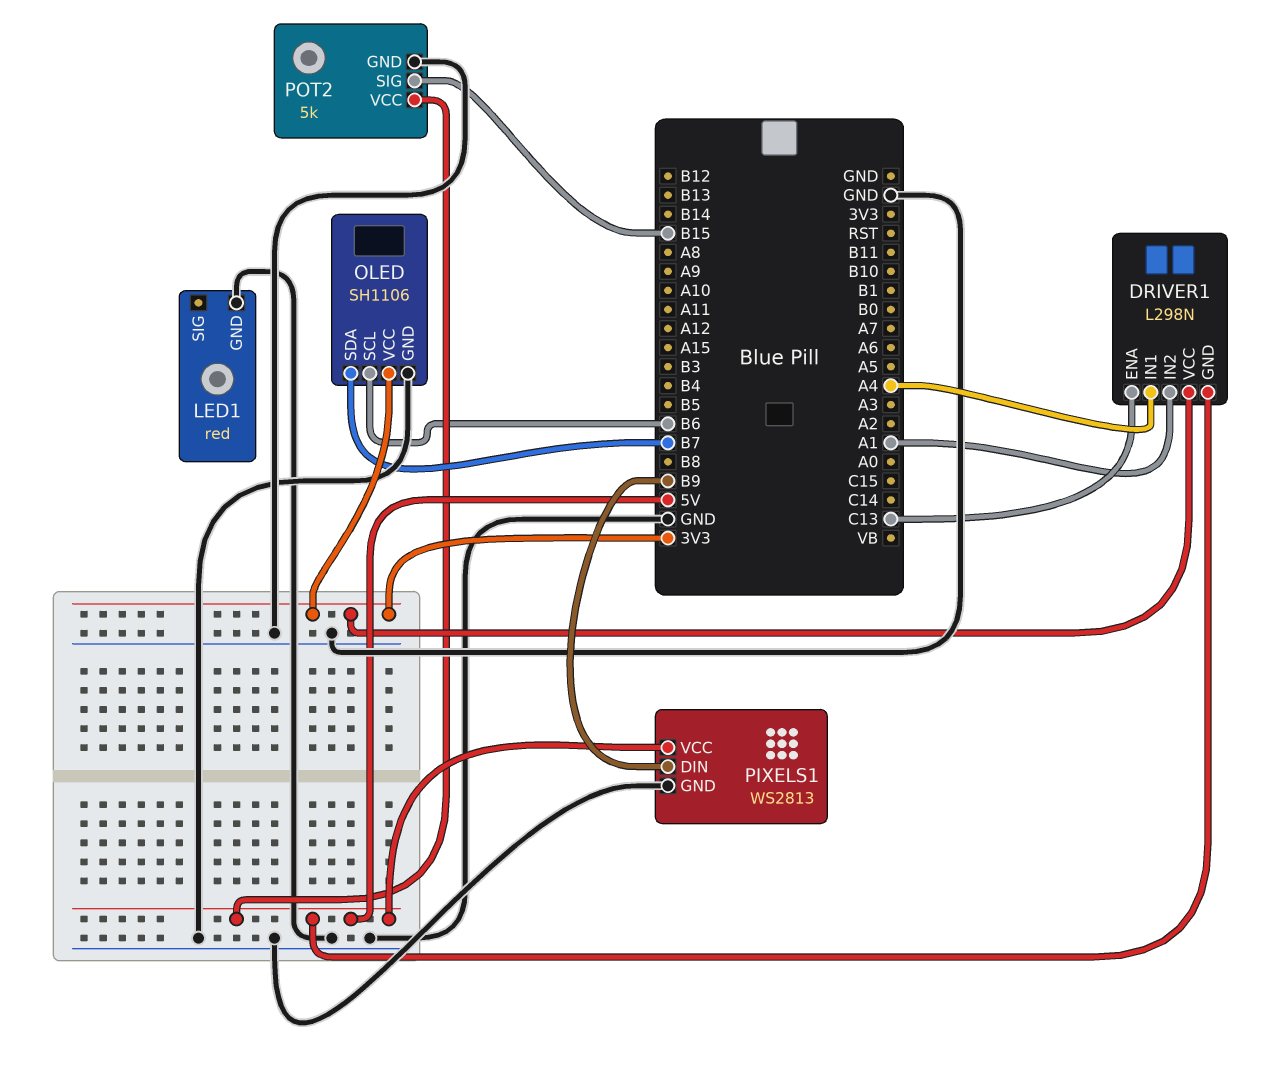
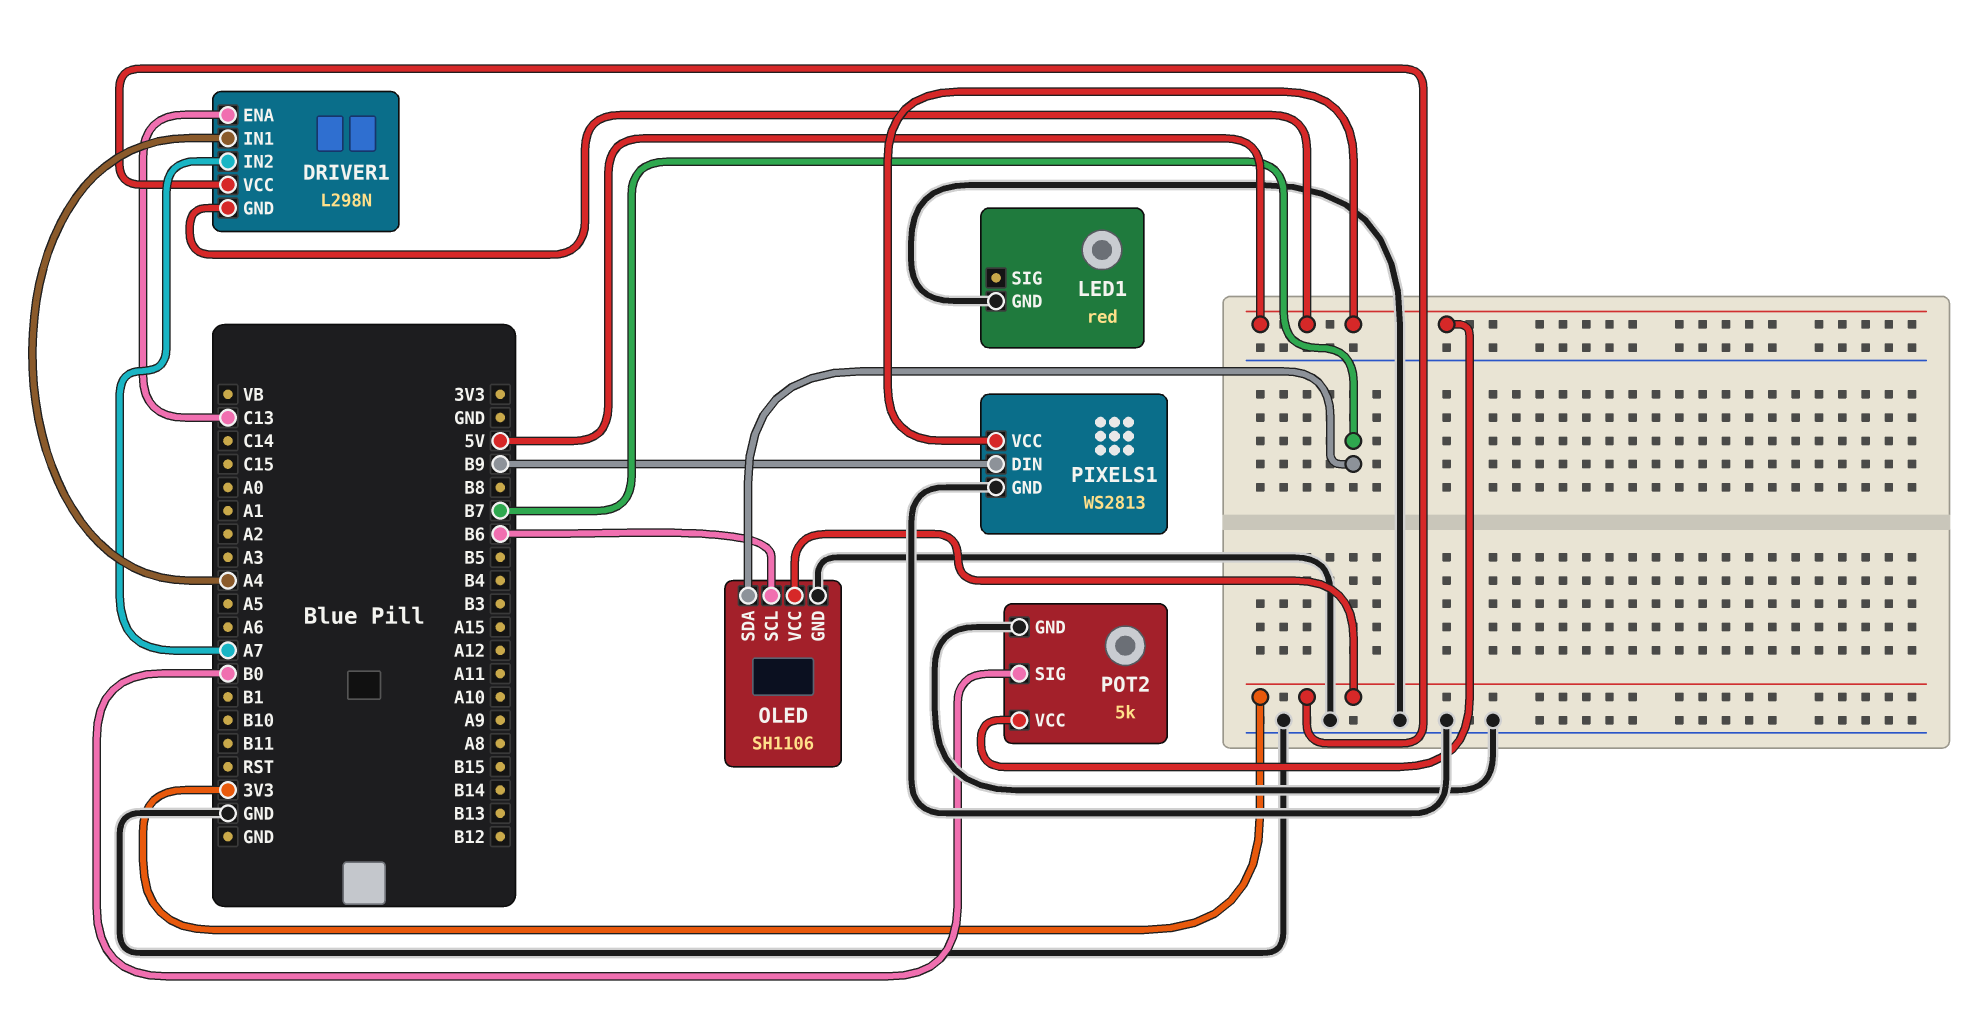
DRIVER1 pin IN2: A1 -> A7
POT2 pin SIG: B15 -> B0

